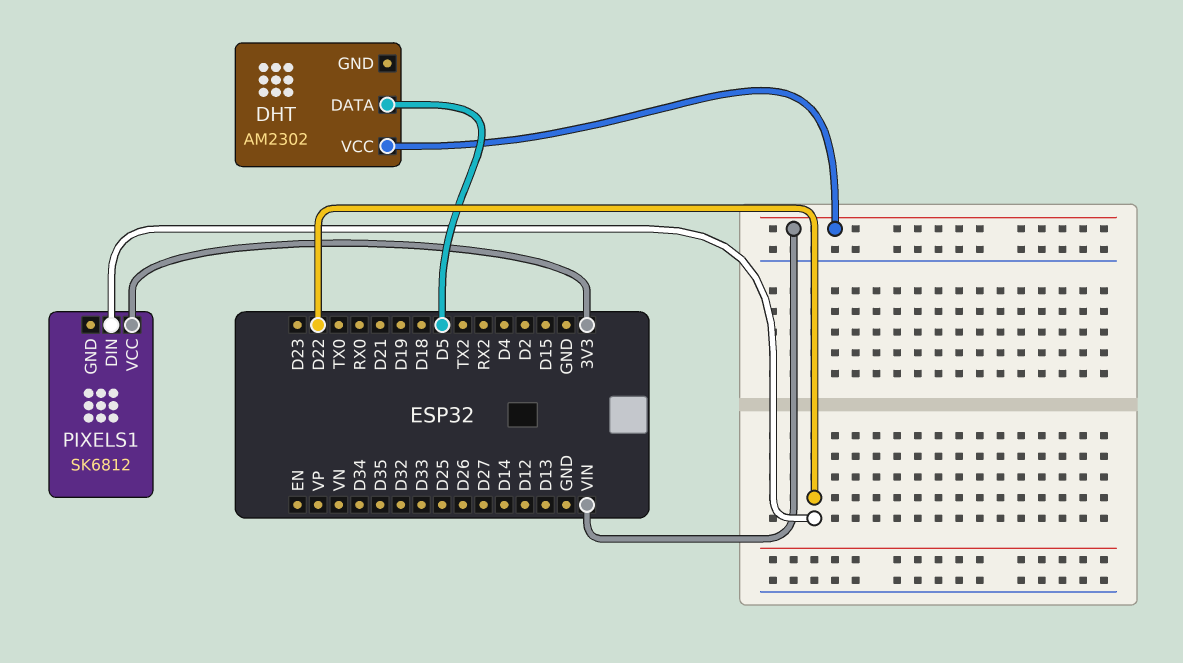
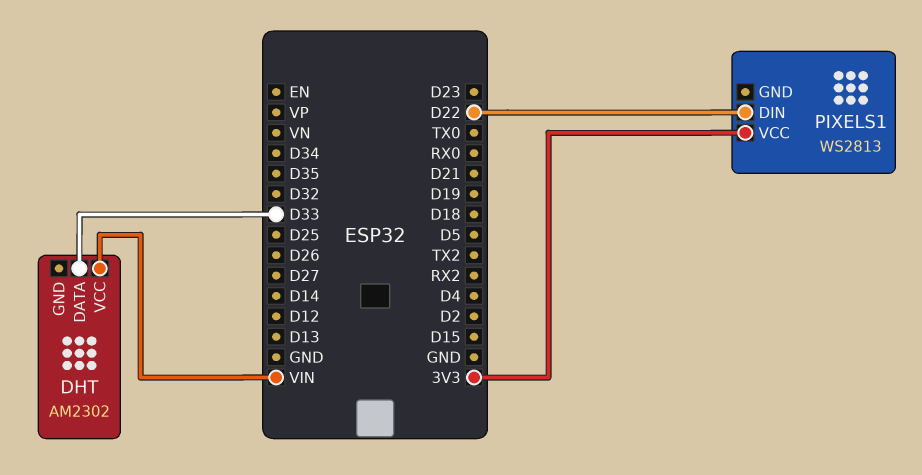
DHT pin DATA: D5 -> D33
PIXELS1: SK6812 -> WS2813

